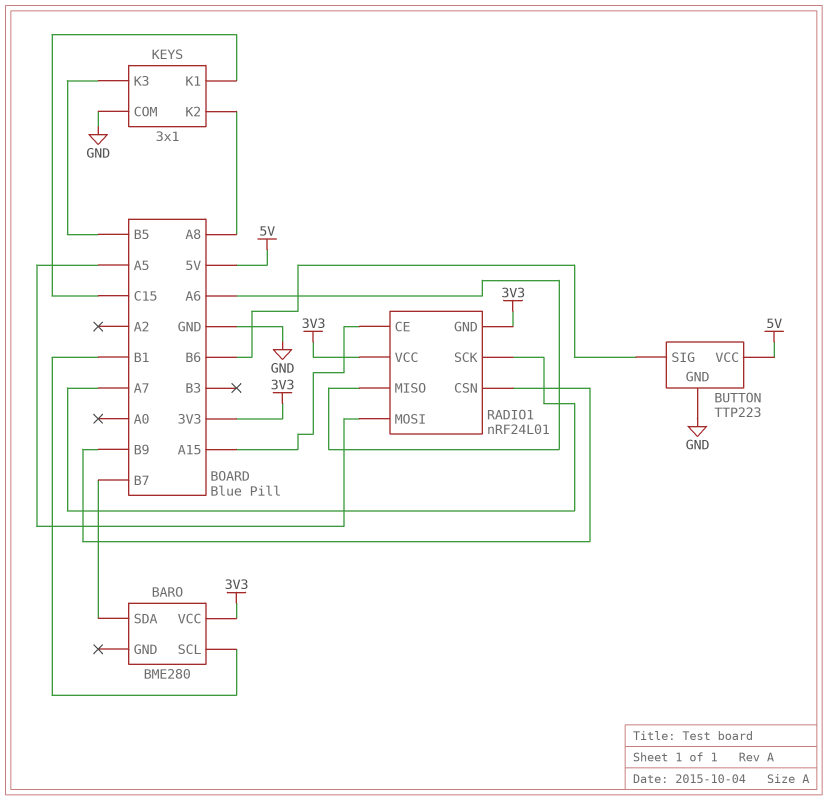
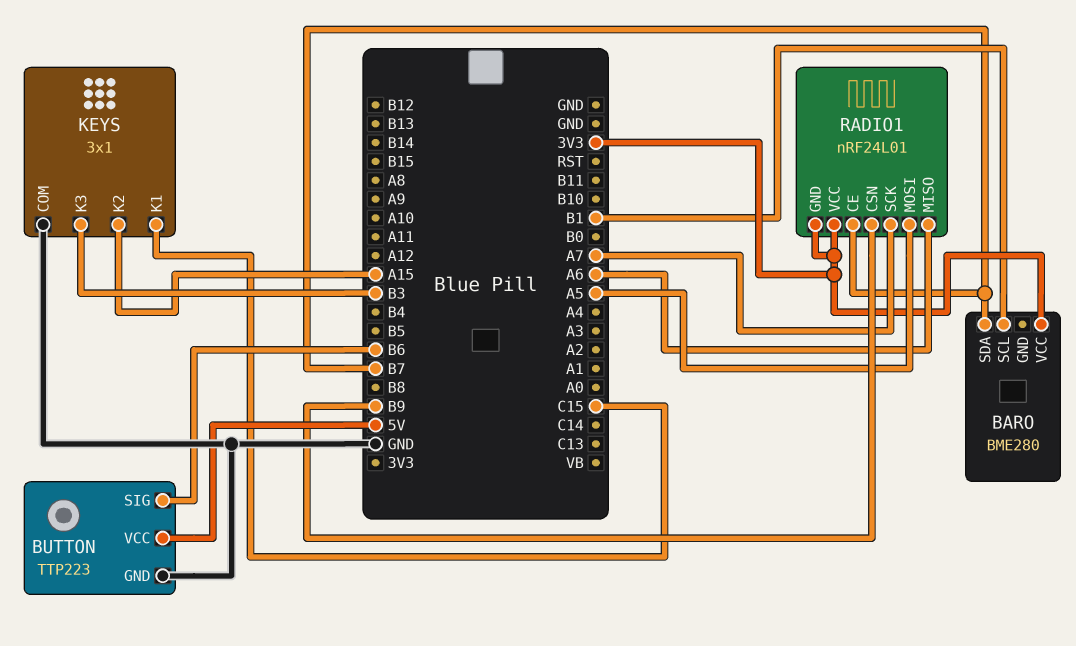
KEYS pin K2: A8 -> A15
KEYS pin K3: B5 -> B3
RADIO1 pin CE: A15 -> B7

